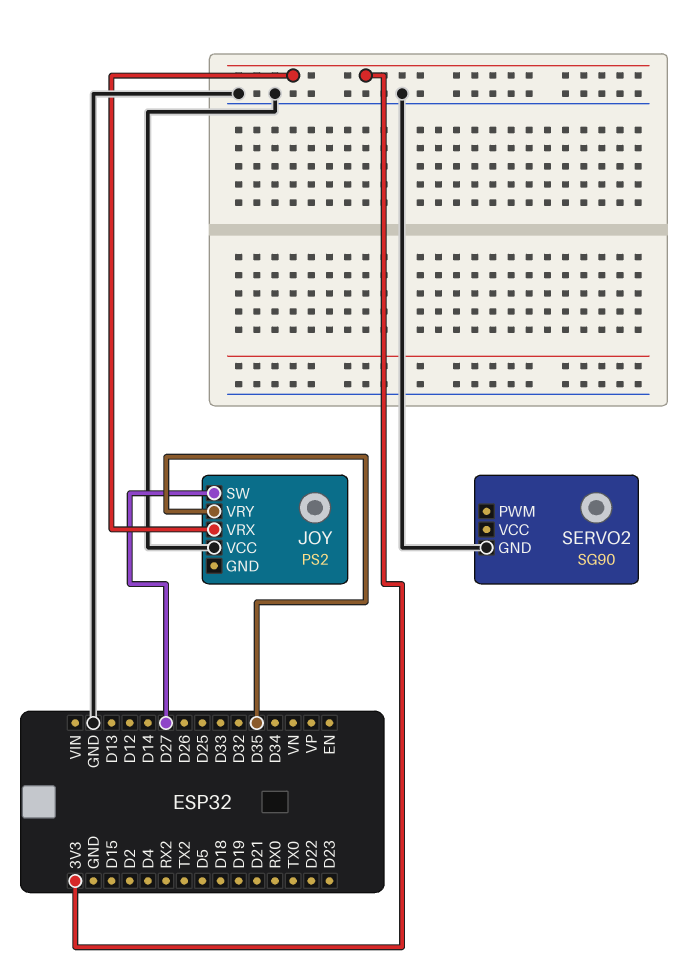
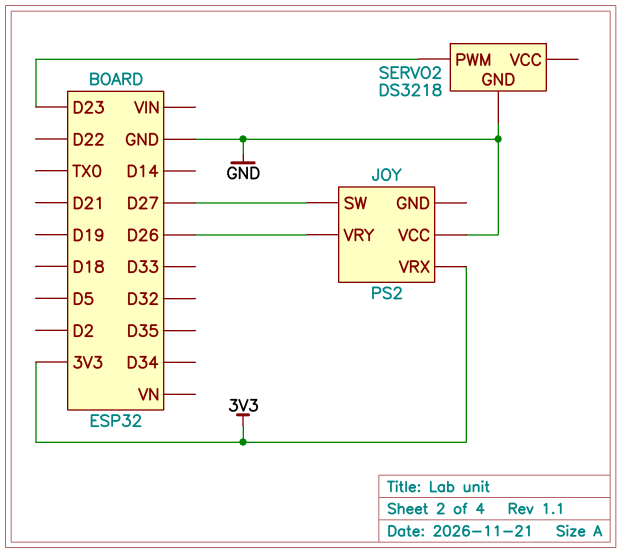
JOY pin VRY: D35 -> D26
SERVO2: SG90 -> DS3218
SERVO2 pin PWM: none -> D23

